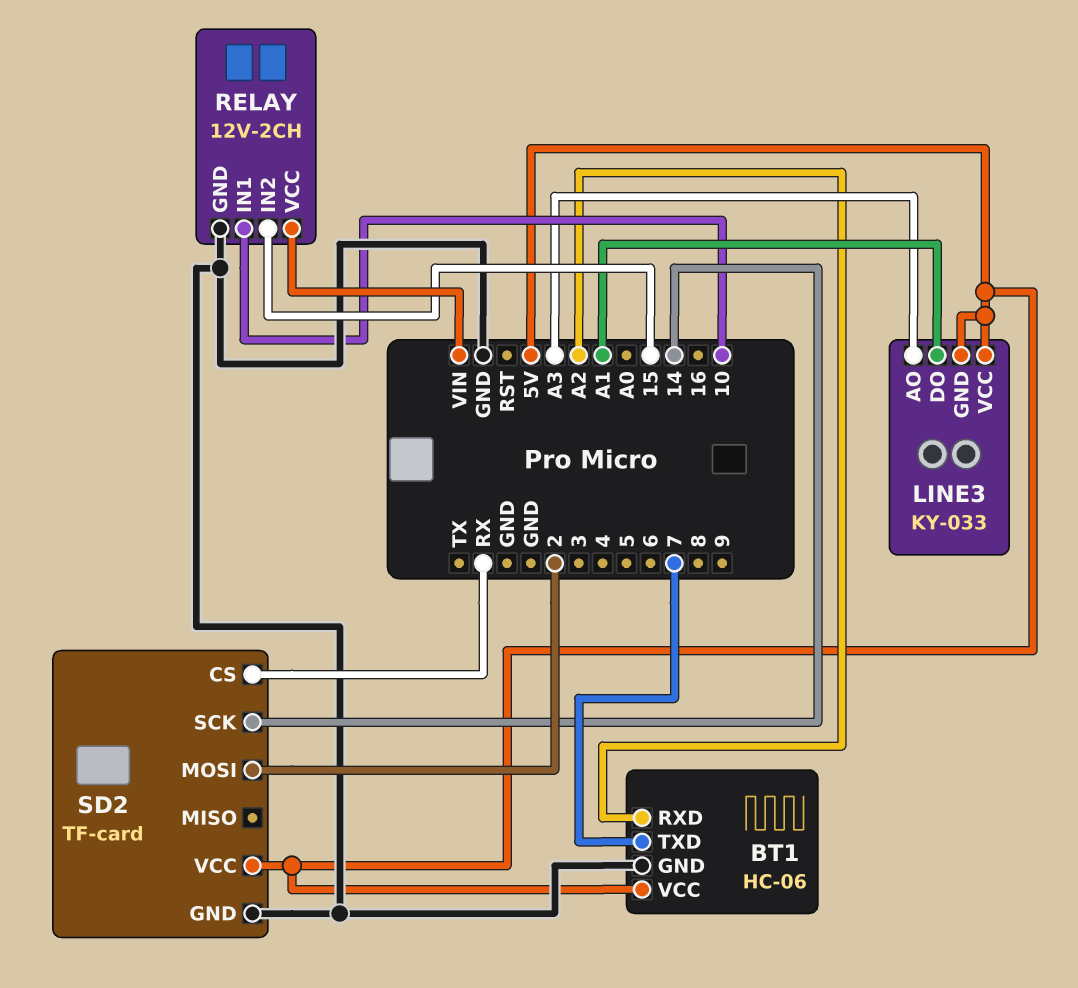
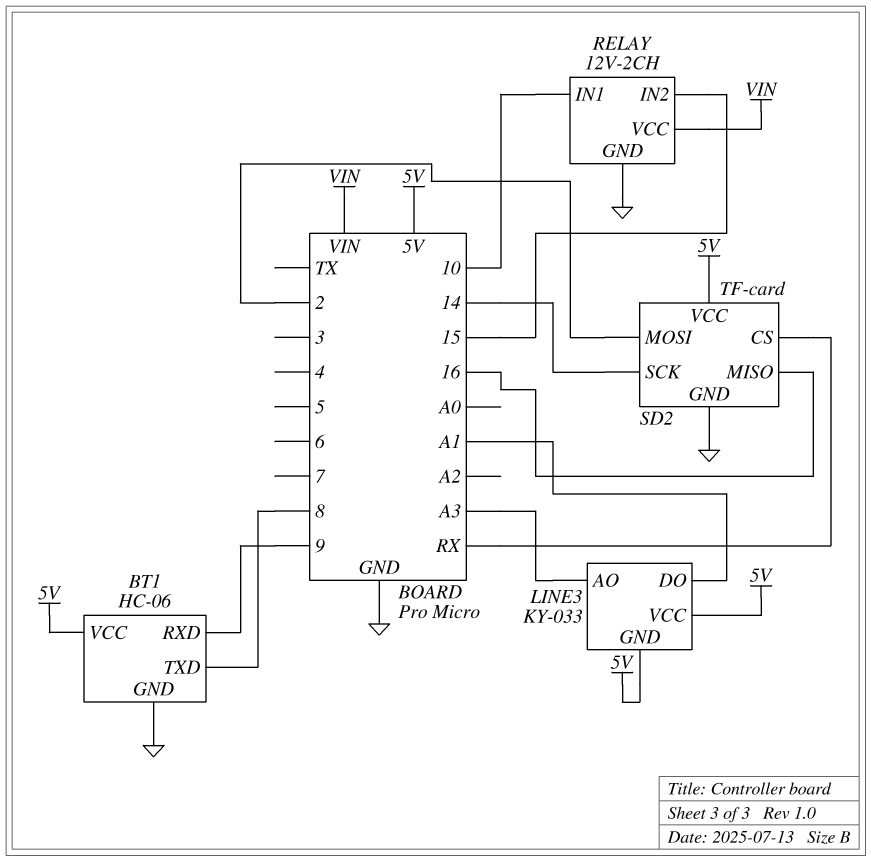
BT1 pin RXD: A2 -> 9
BT1 pin TXD: 7 -> 8
SD2 pin MISO: none -> 16

